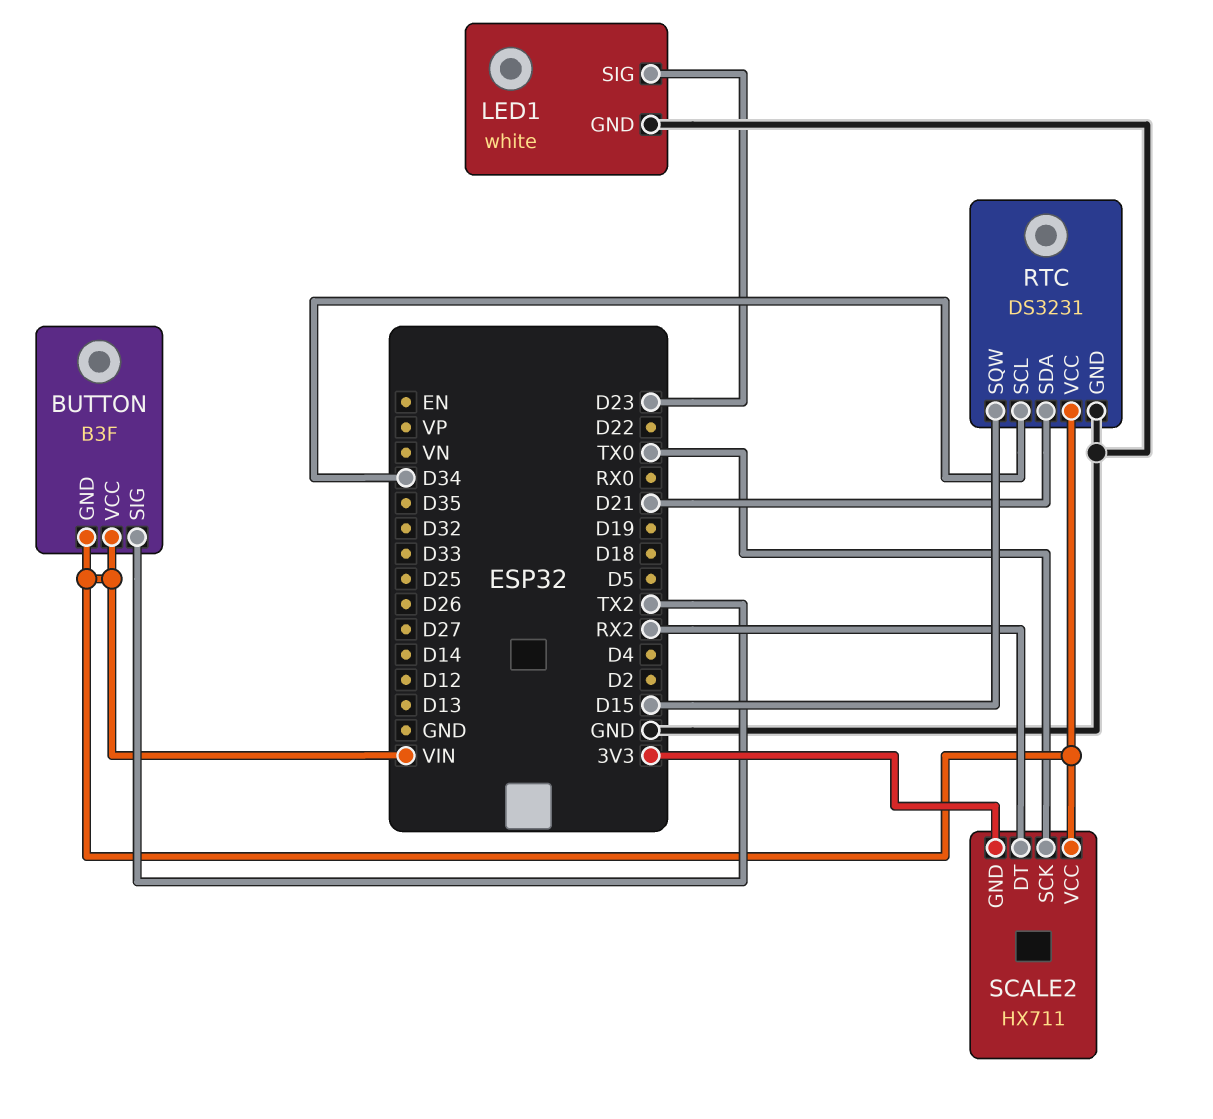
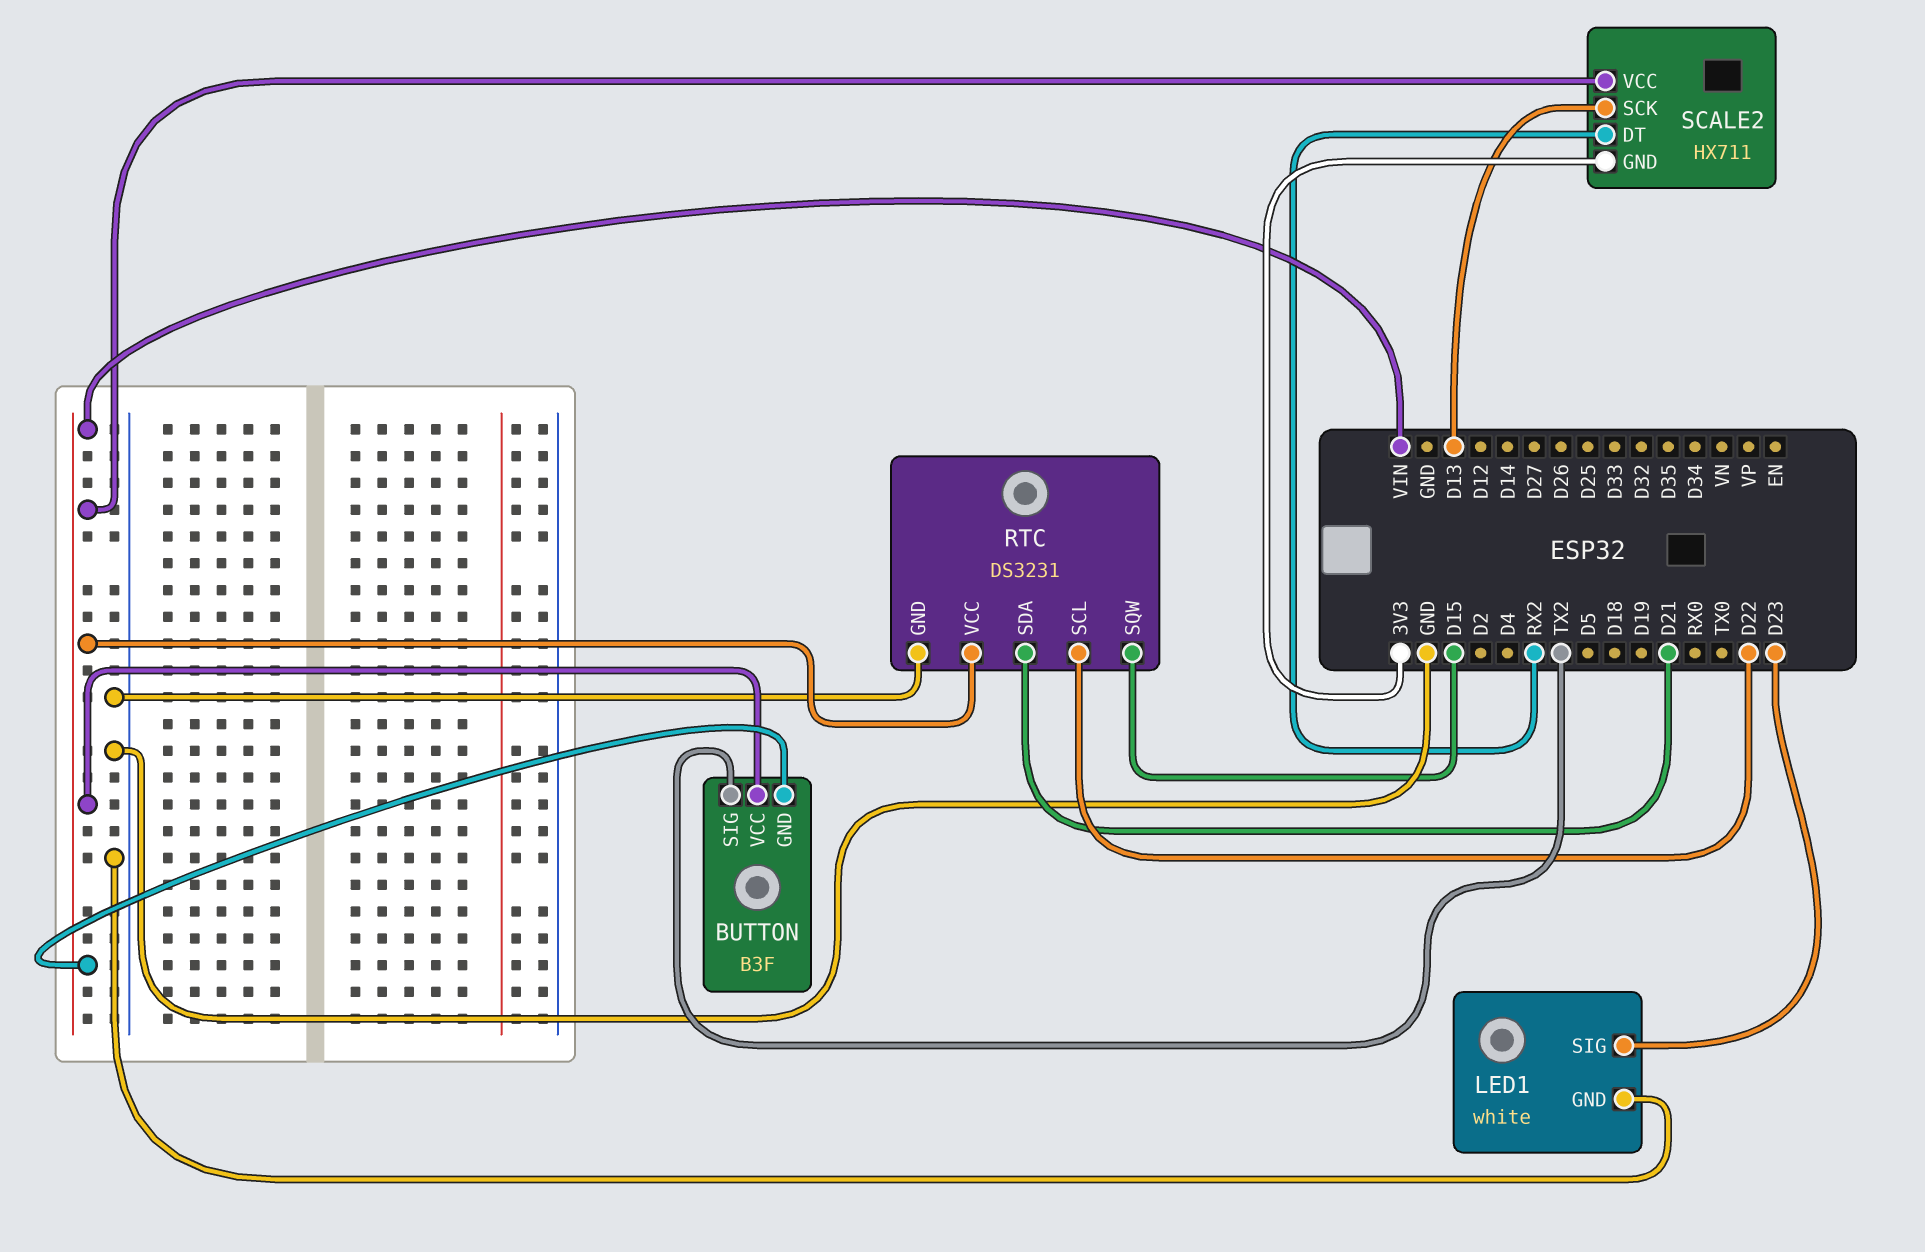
RTC pin SCL: D34 -> D22
SCALE2 pin SCK: TX0 -> D13

